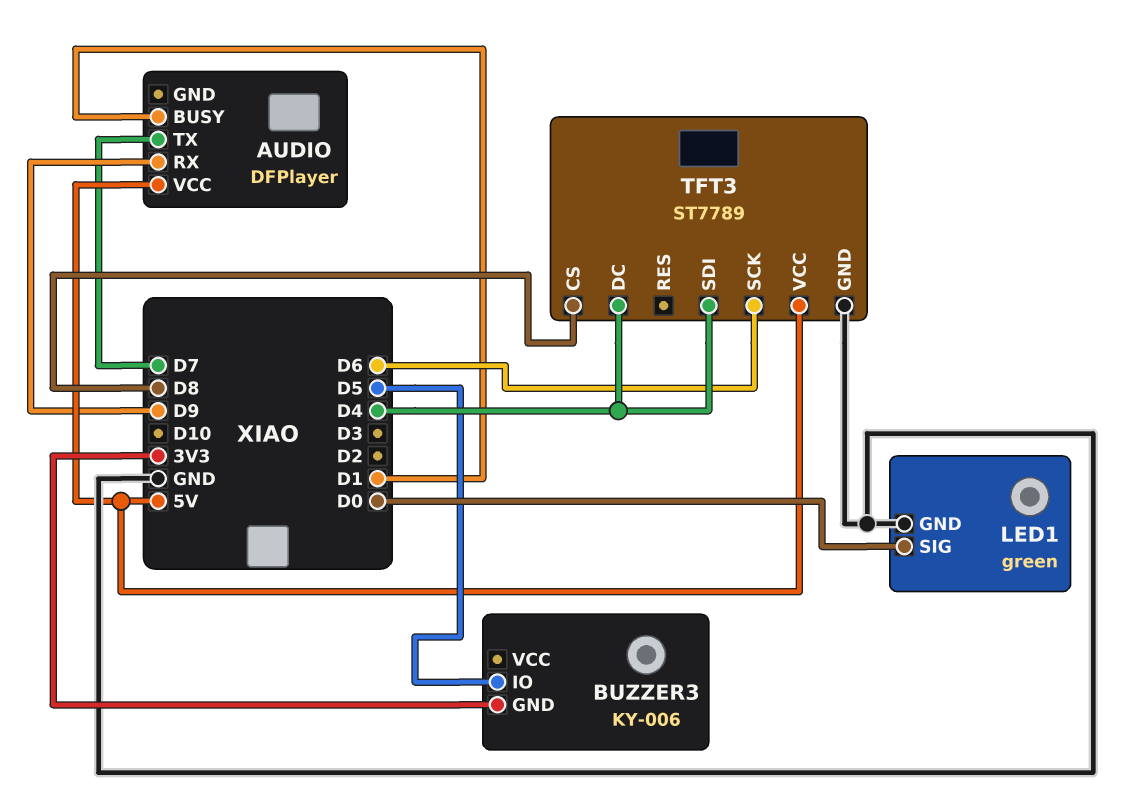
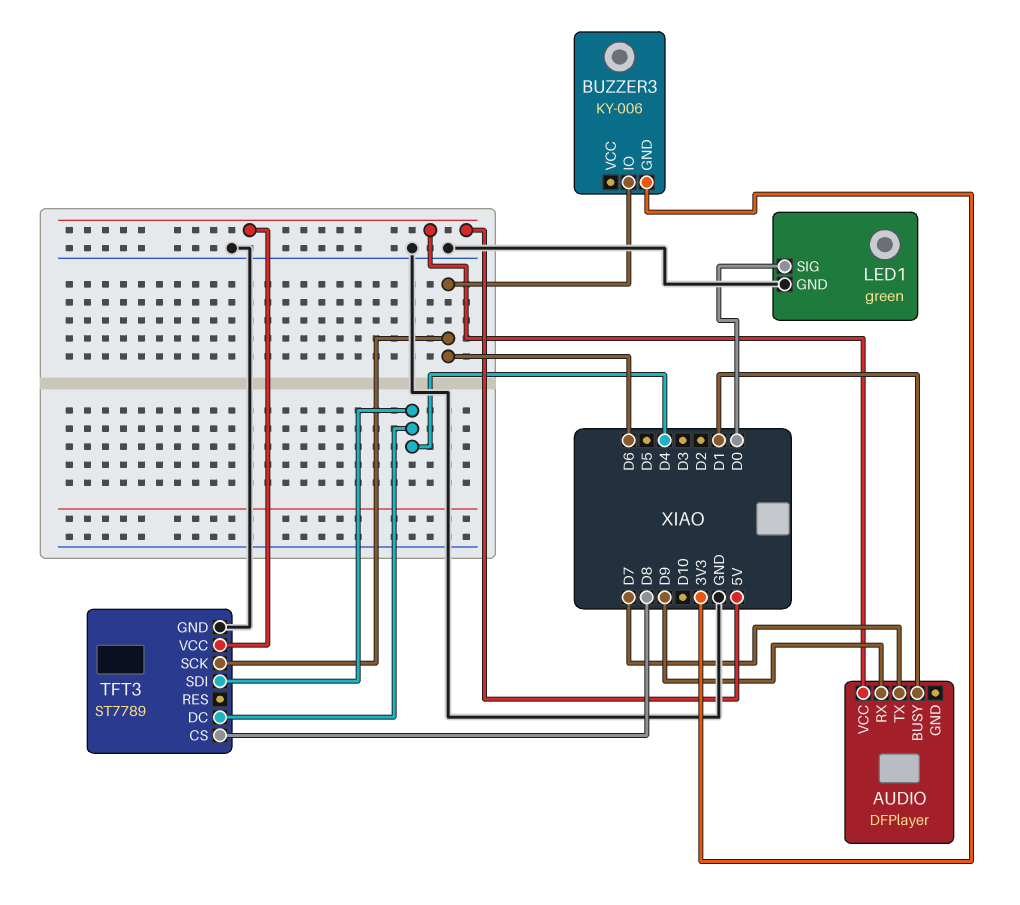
BUZZER3 pin IO: D5 -> D6

